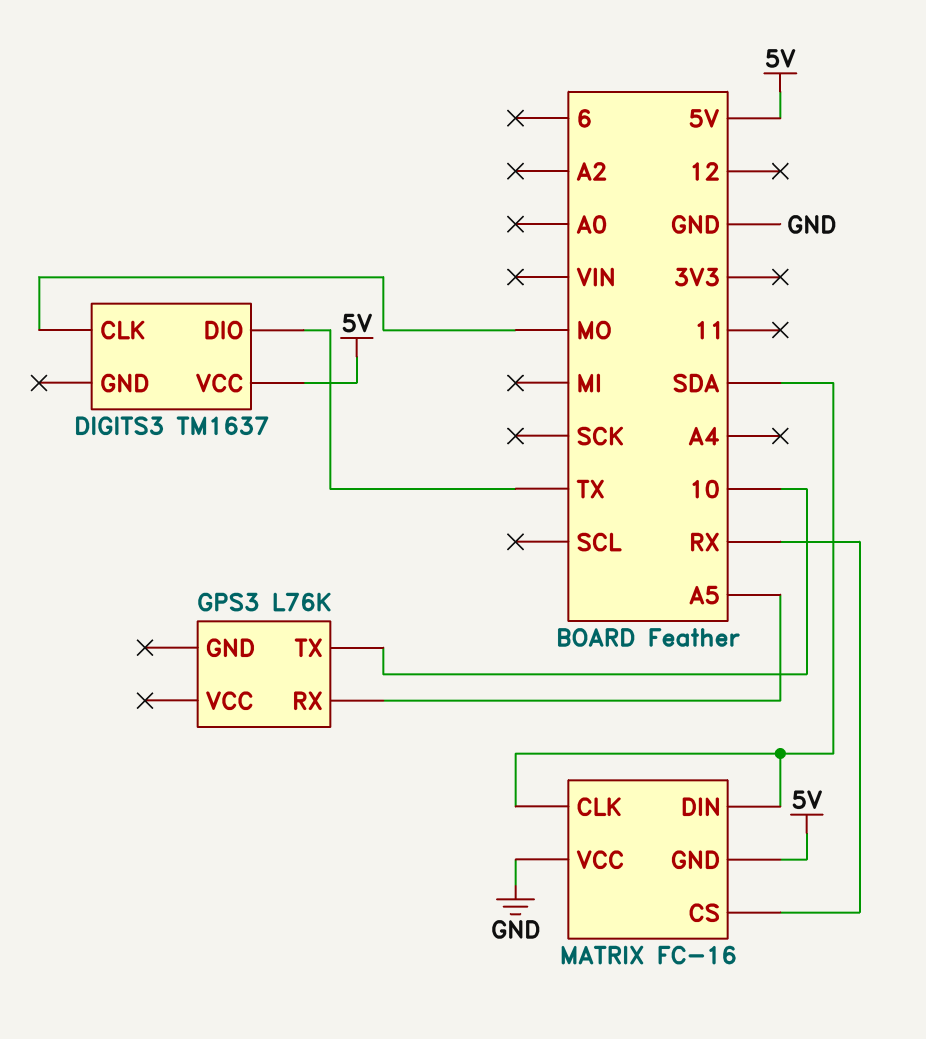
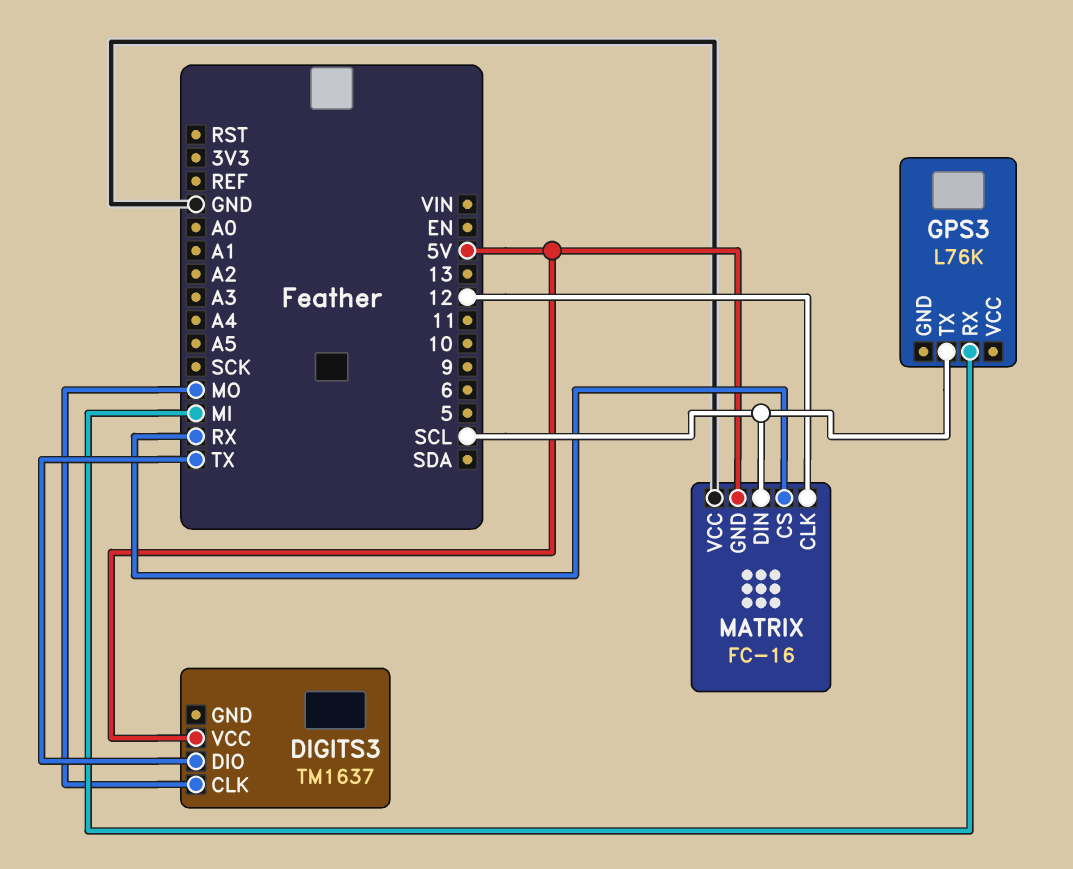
GPS3 pin RX: A5 -> MI
GPS3 pin TX: 10 -> SCL
MATRIX pin CLK: SDA -> 12
MATRIX pin DIN: SDA -> SCL

